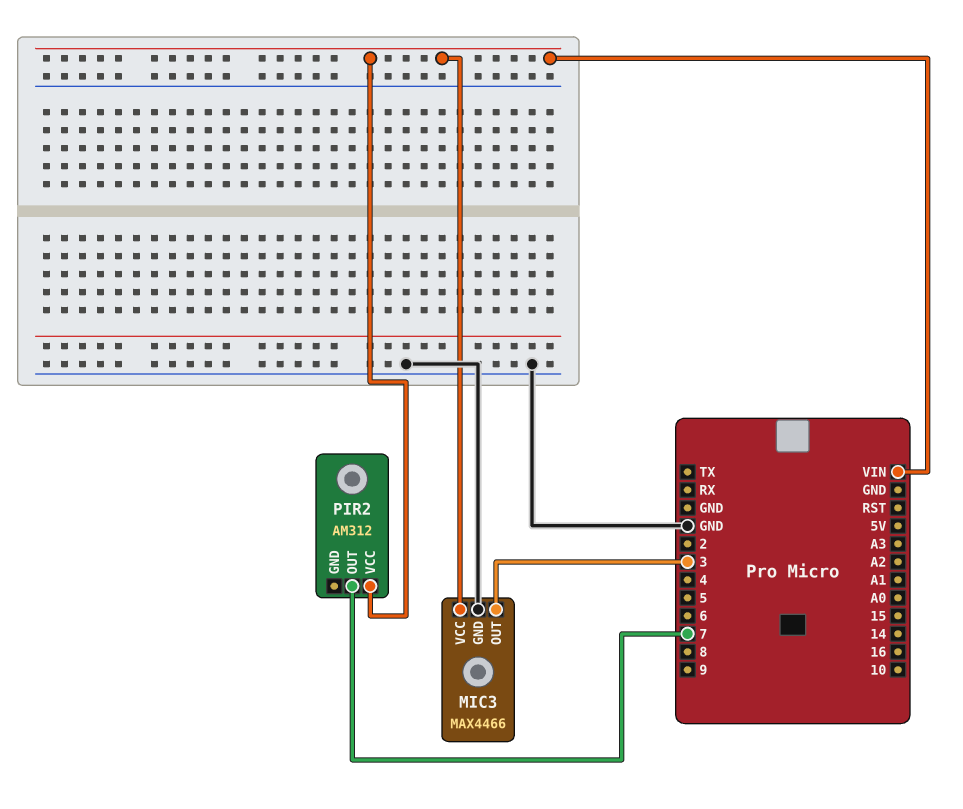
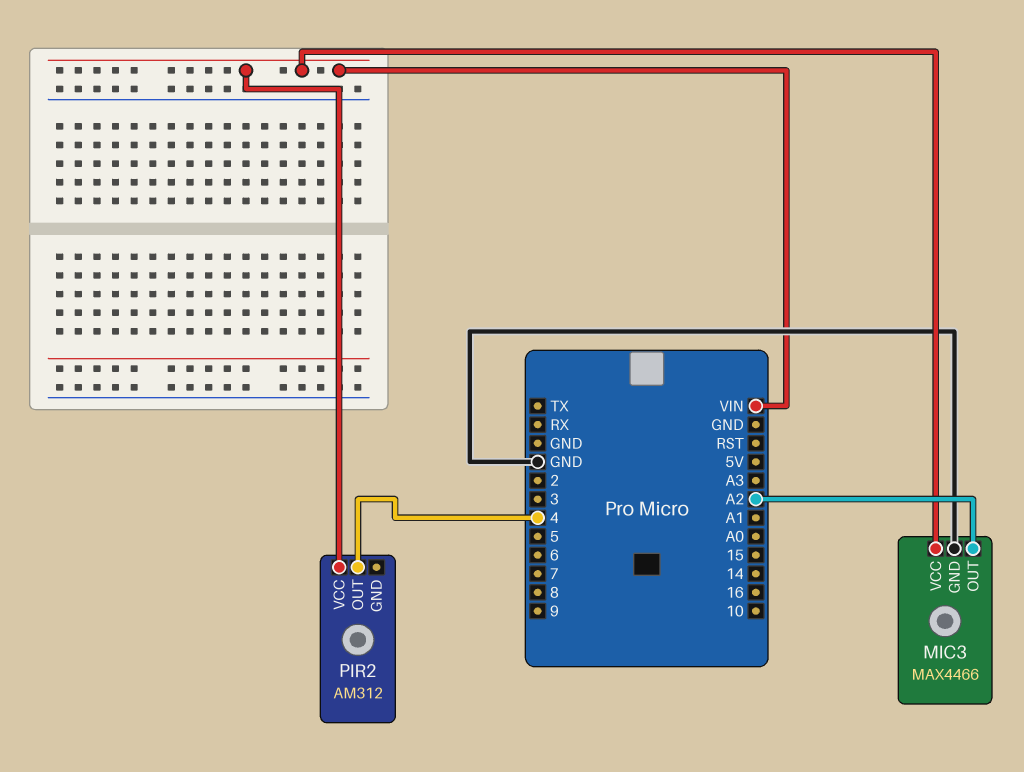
MIC3 pin OUT: 3 -> A2
PIR2 pin OUT: 7 -> 4

